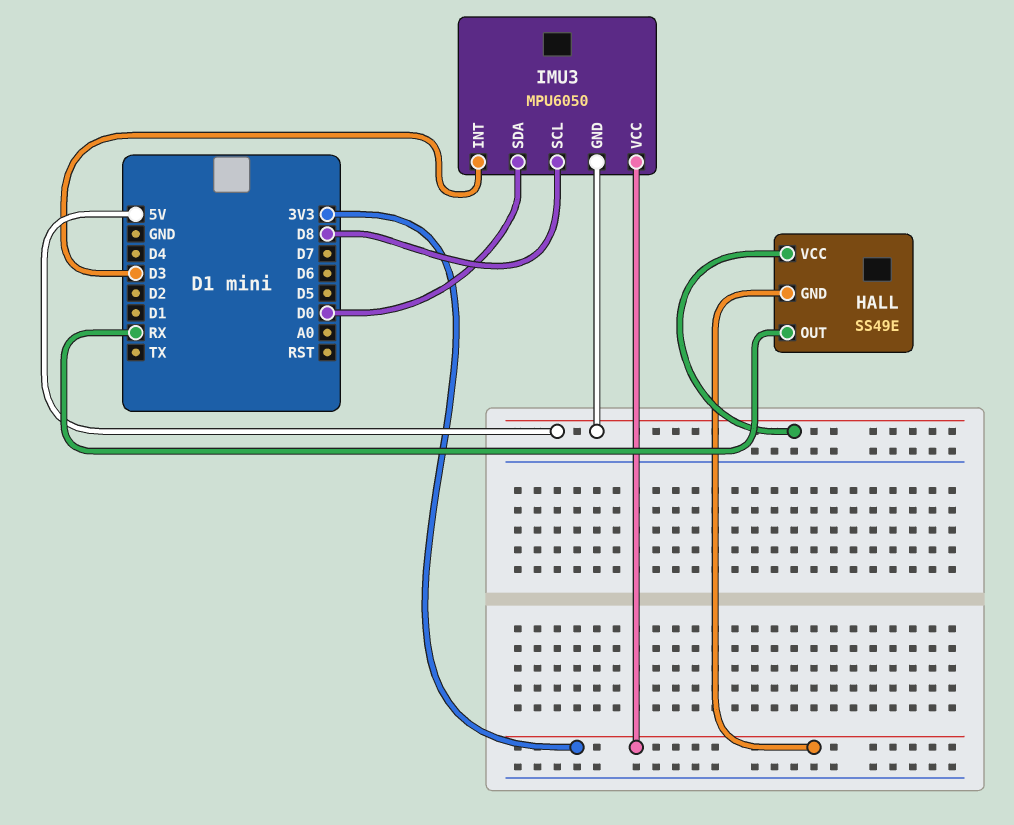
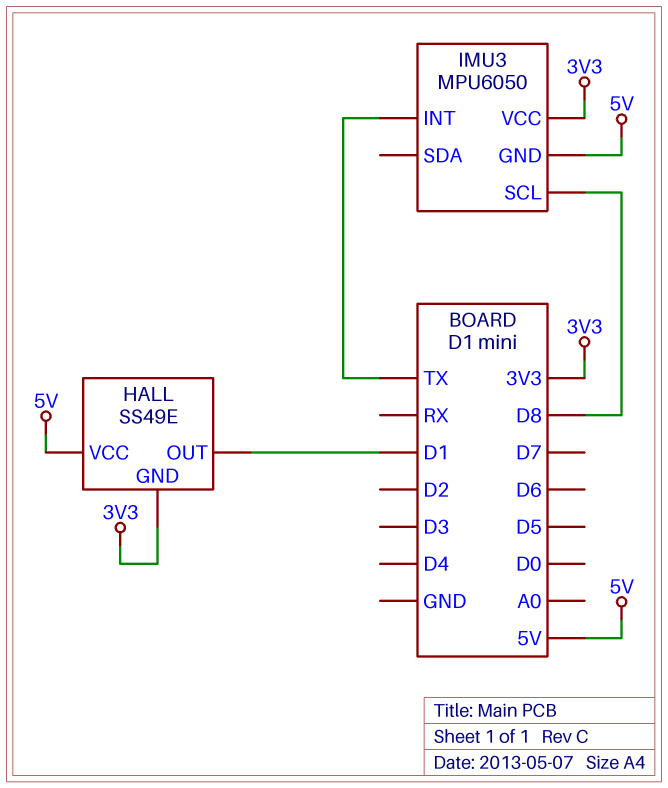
HALL pin OUT: RX -> D1
IMU3 pin INT: D3 -> TX
IMU3 pin SDA: D0 -> none

